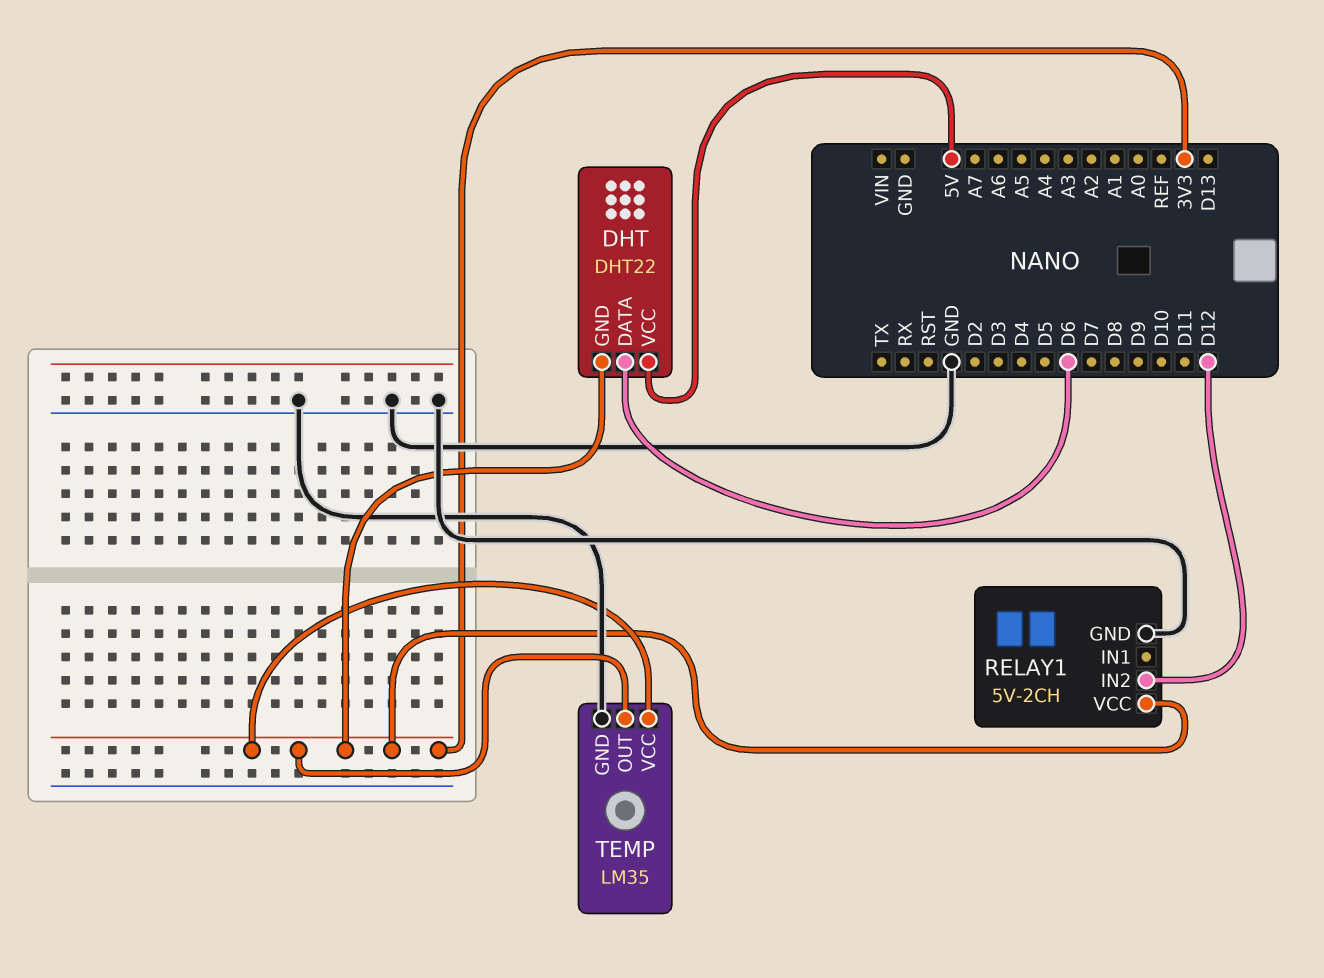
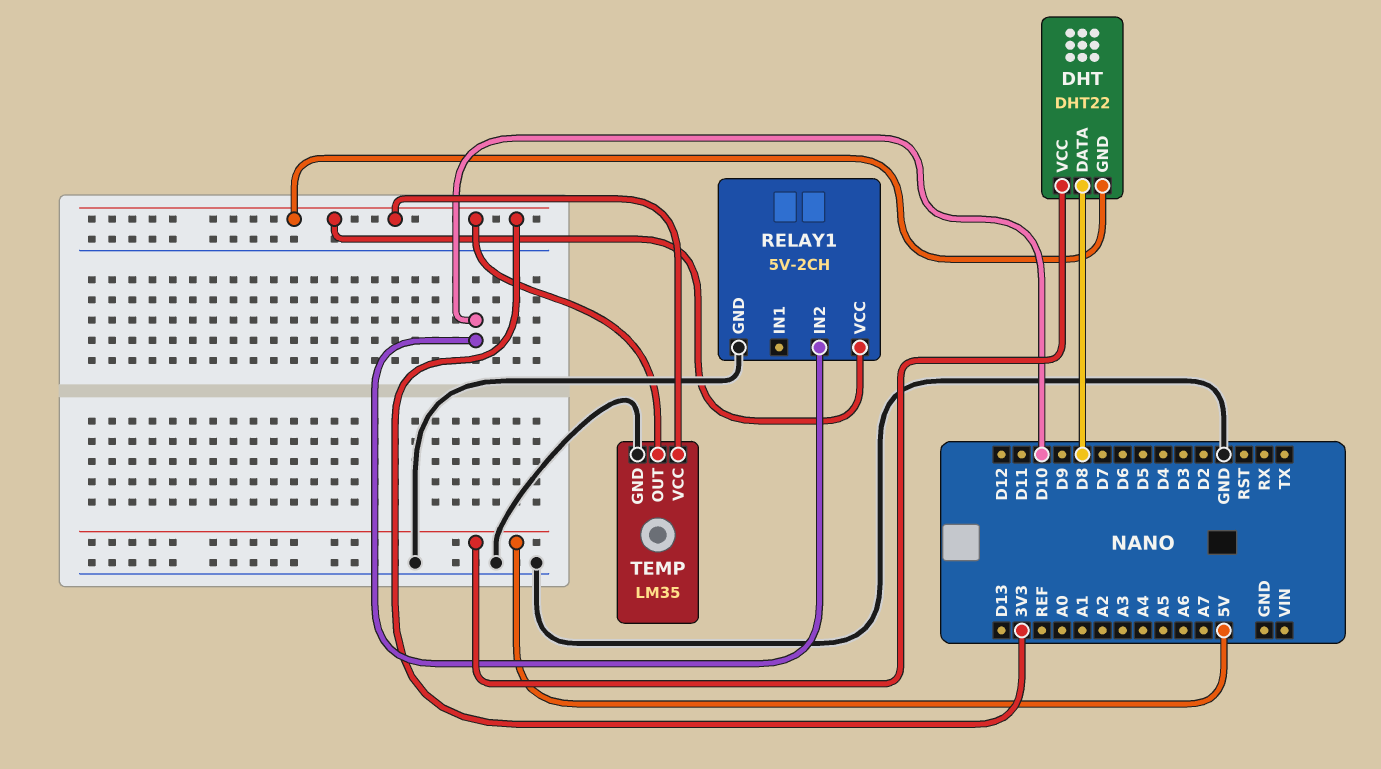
DHT pin DATA: D6 -> D8
RELAY1 pin IN2: D12 -> D10

